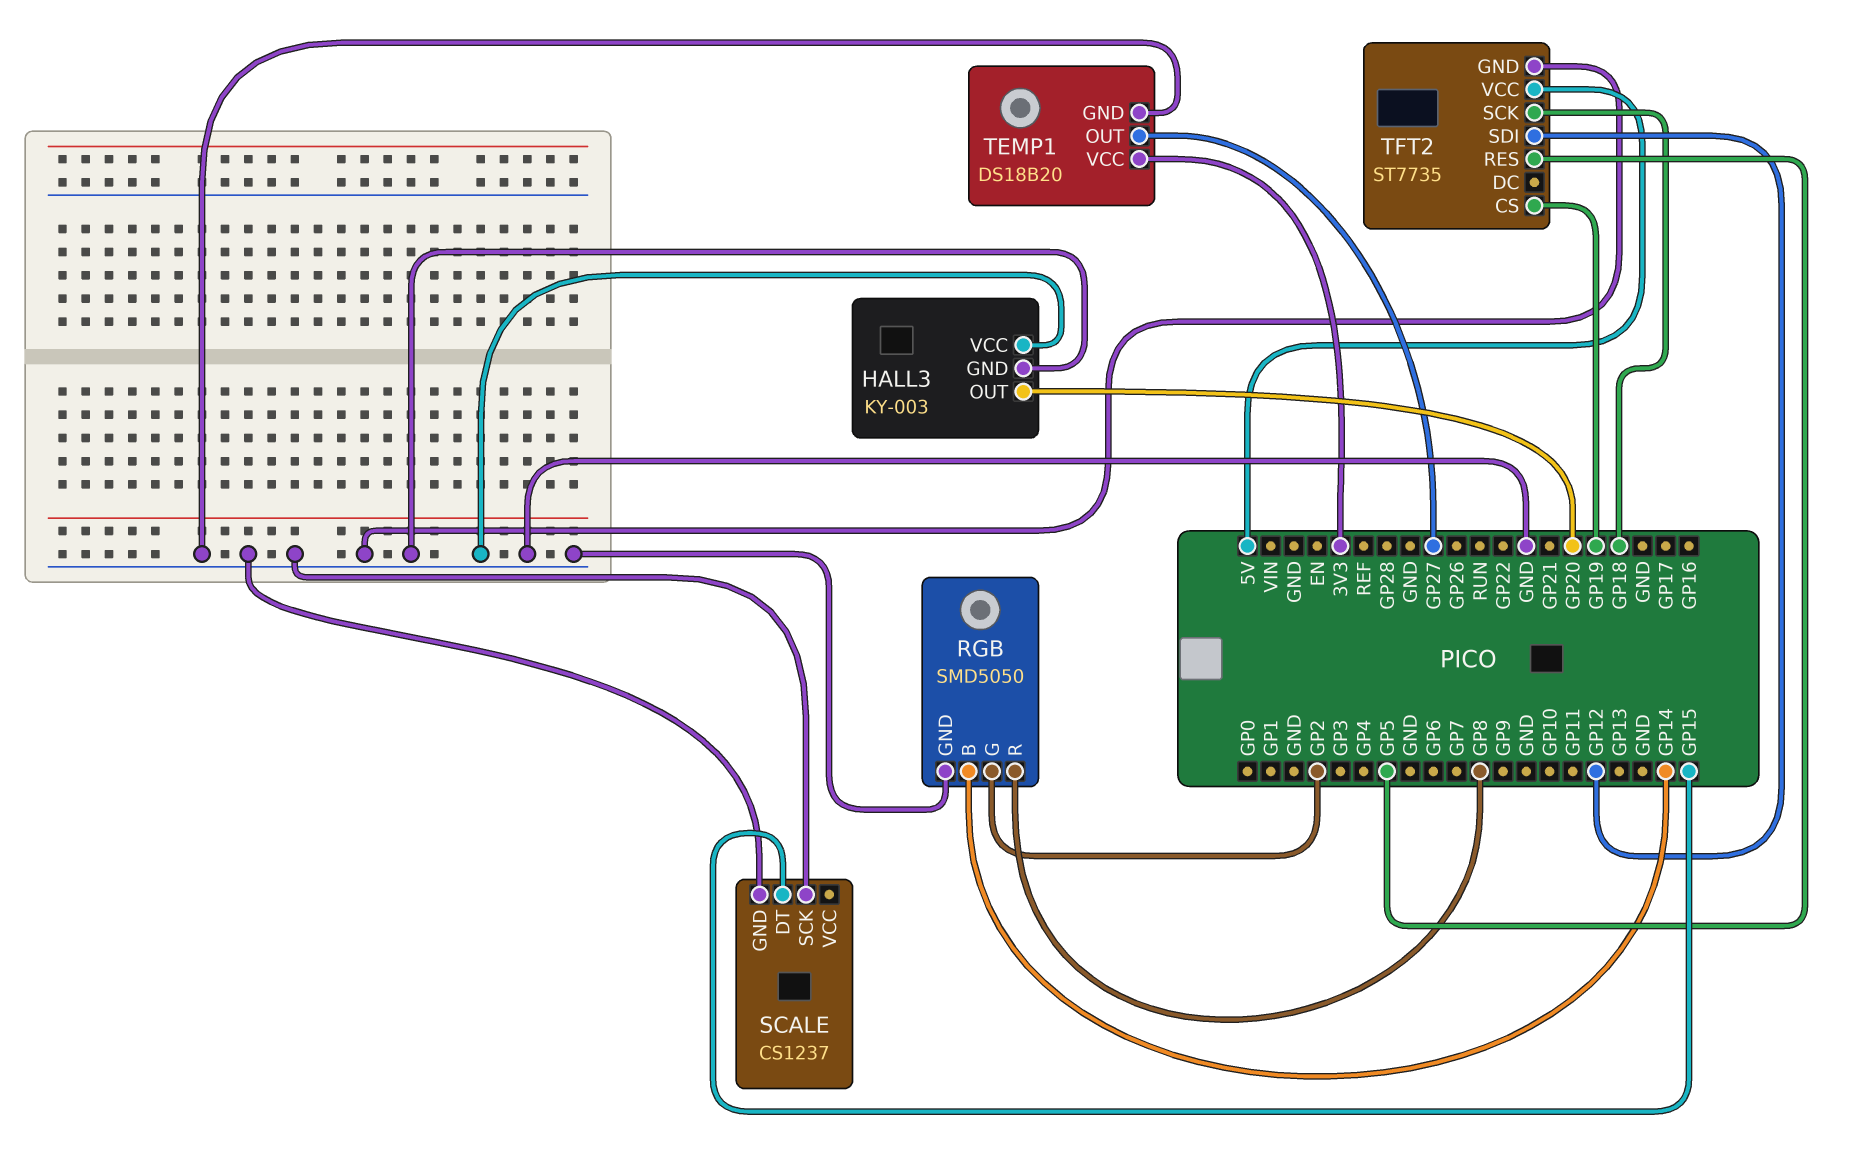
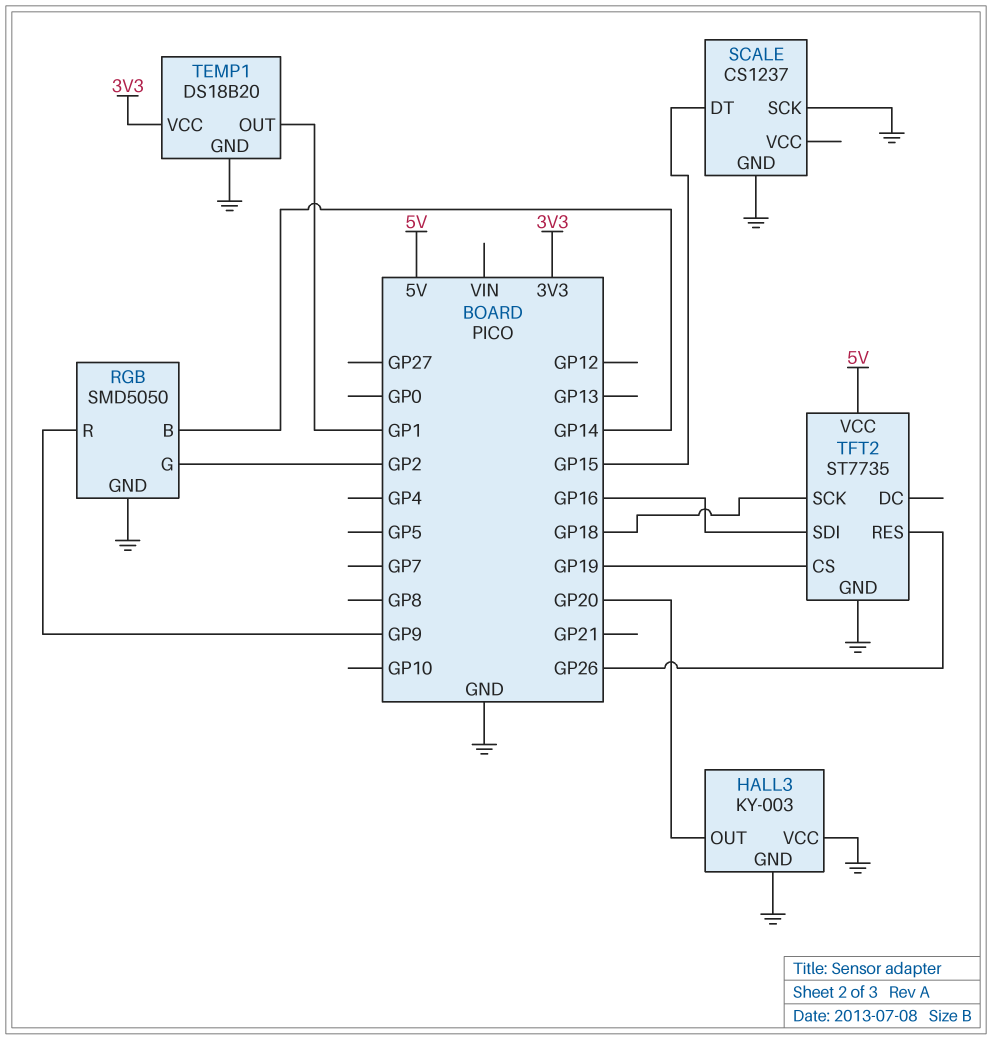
RGB pin R: GP8 -> GP9
TEMP1 pin OUT: GP27 -> GP1
TFT2 pin RES: GP5 -> GP26
TFT2 pin SDI: GP12 -> GP16

